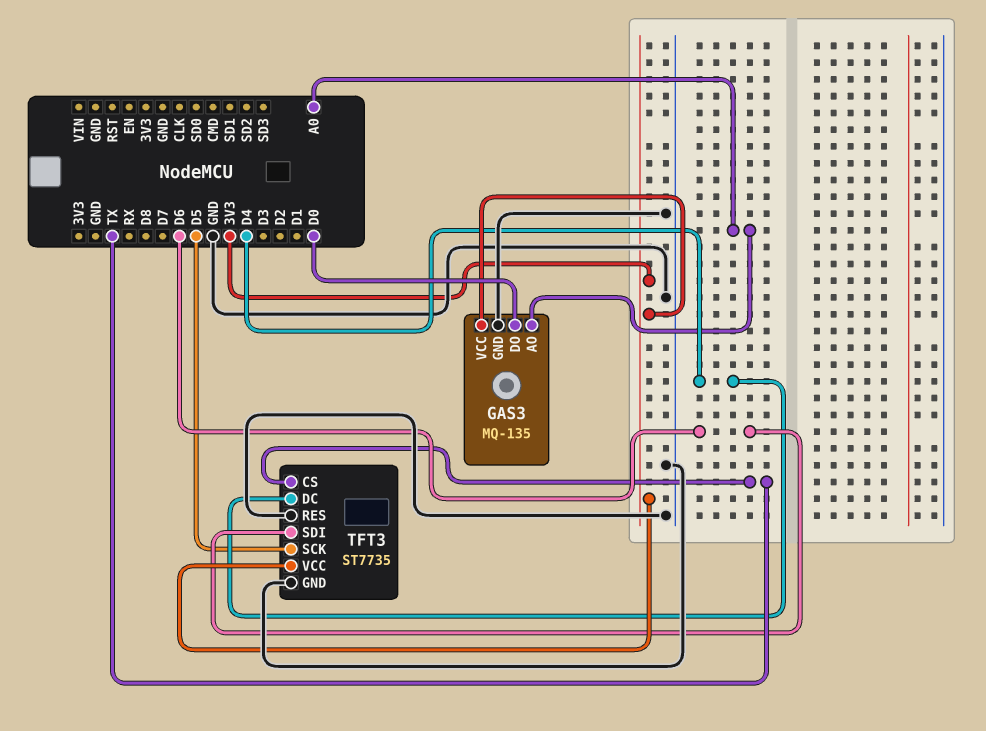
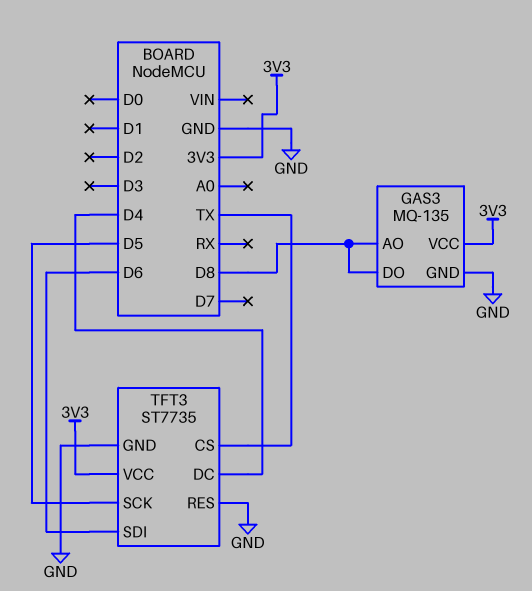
GAS3 pin AO: A0 -> D8
GAS3 pin DO: D0 -> D8

